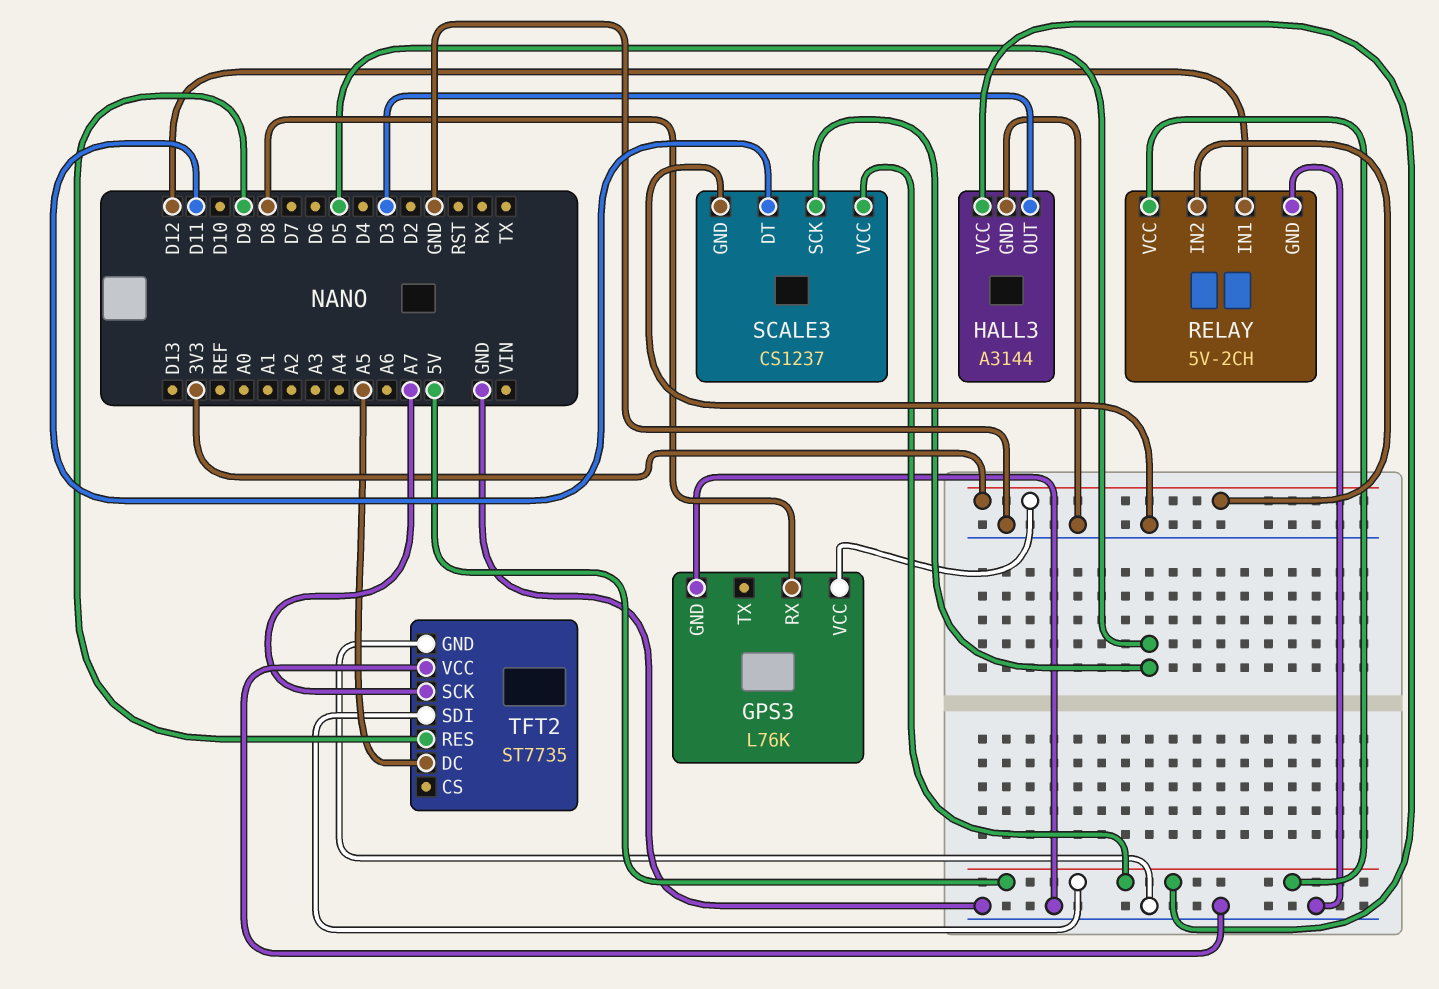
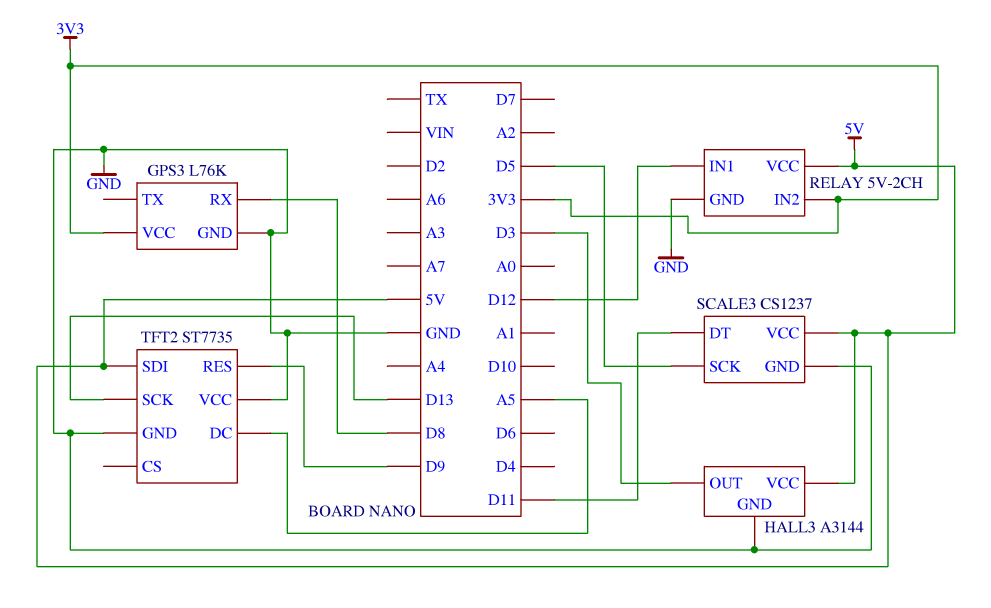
TFT2 pin SCK: A7 -> D13

